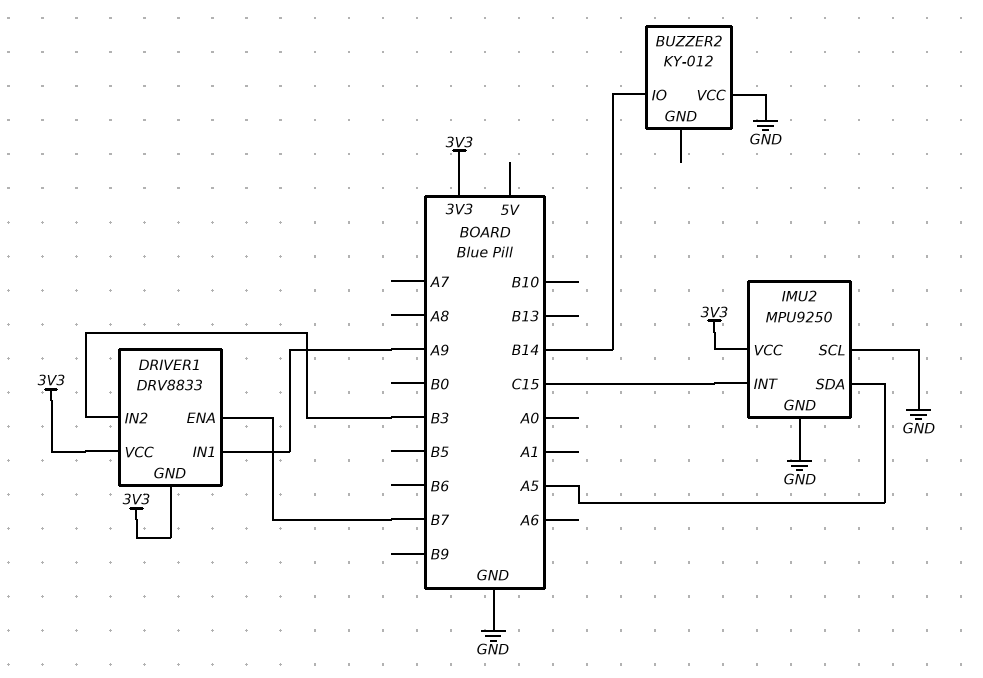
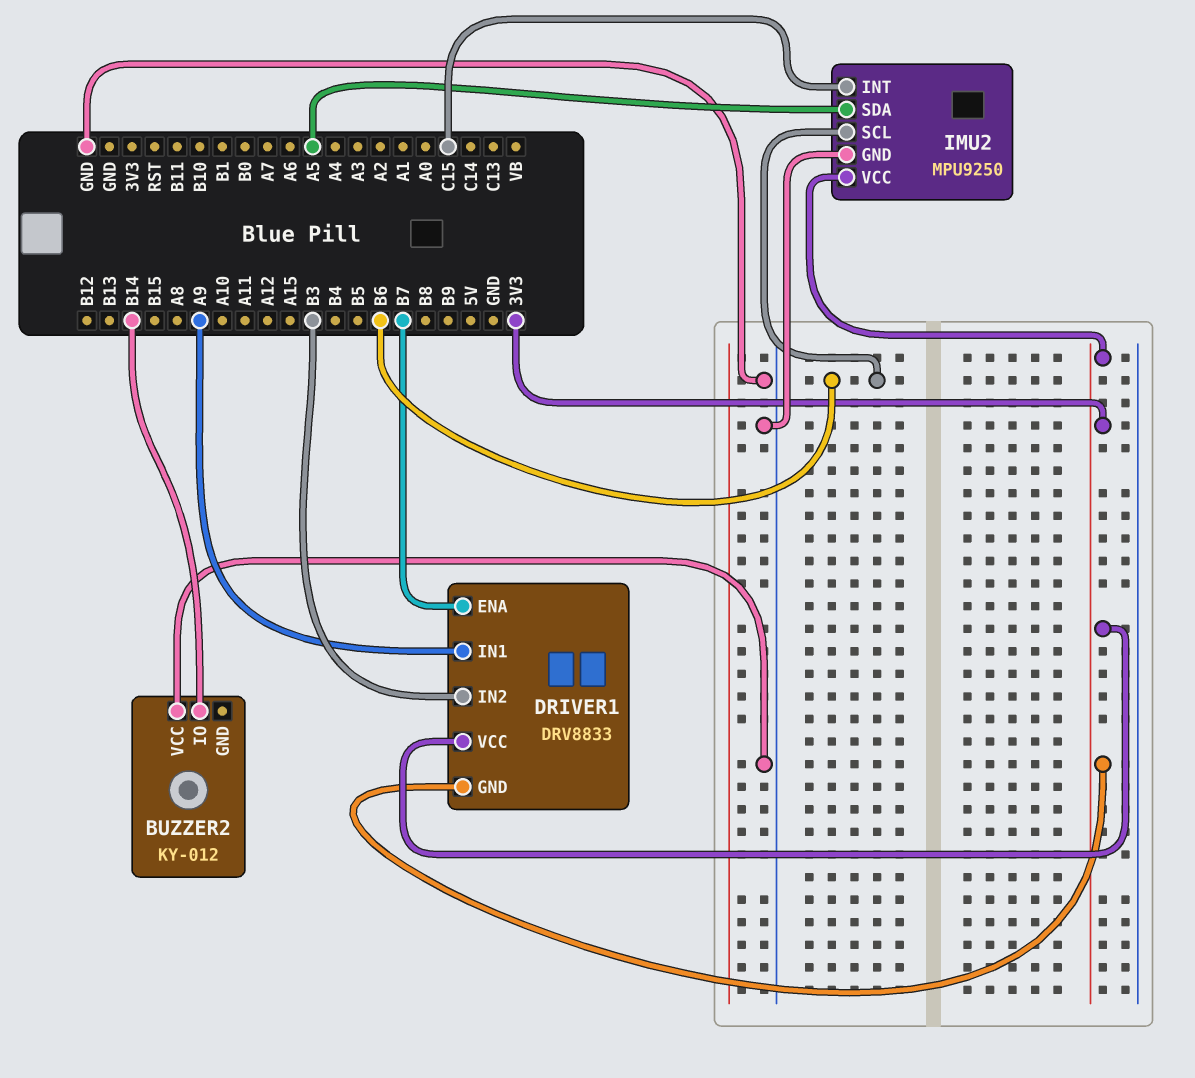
IMU2 pin SCL: GND -> B6

